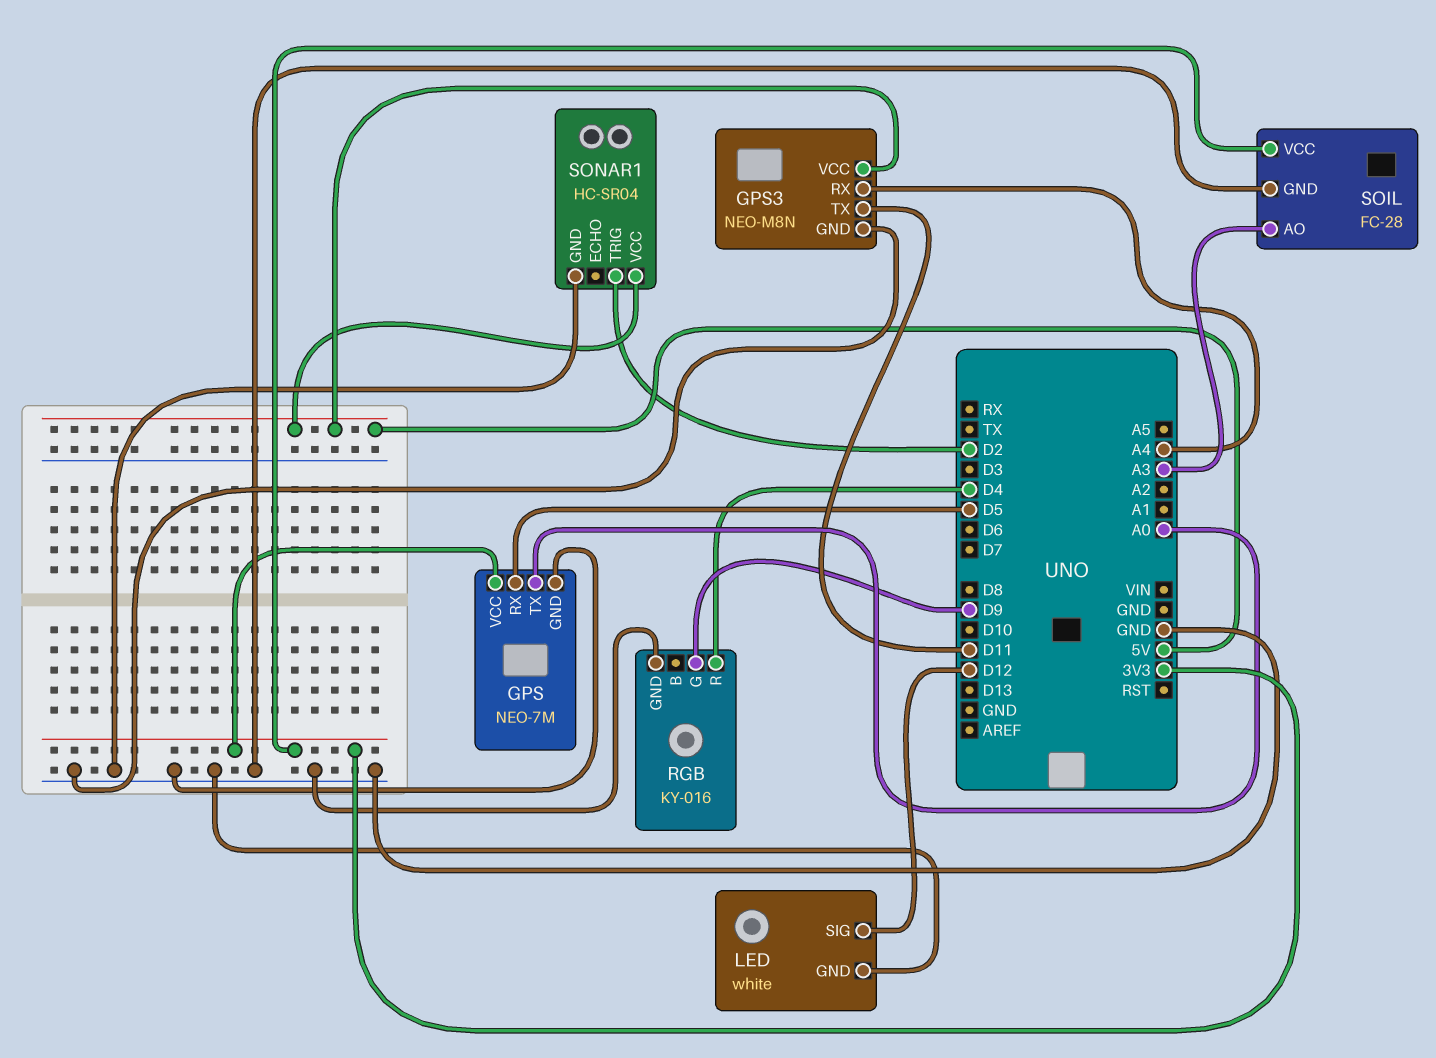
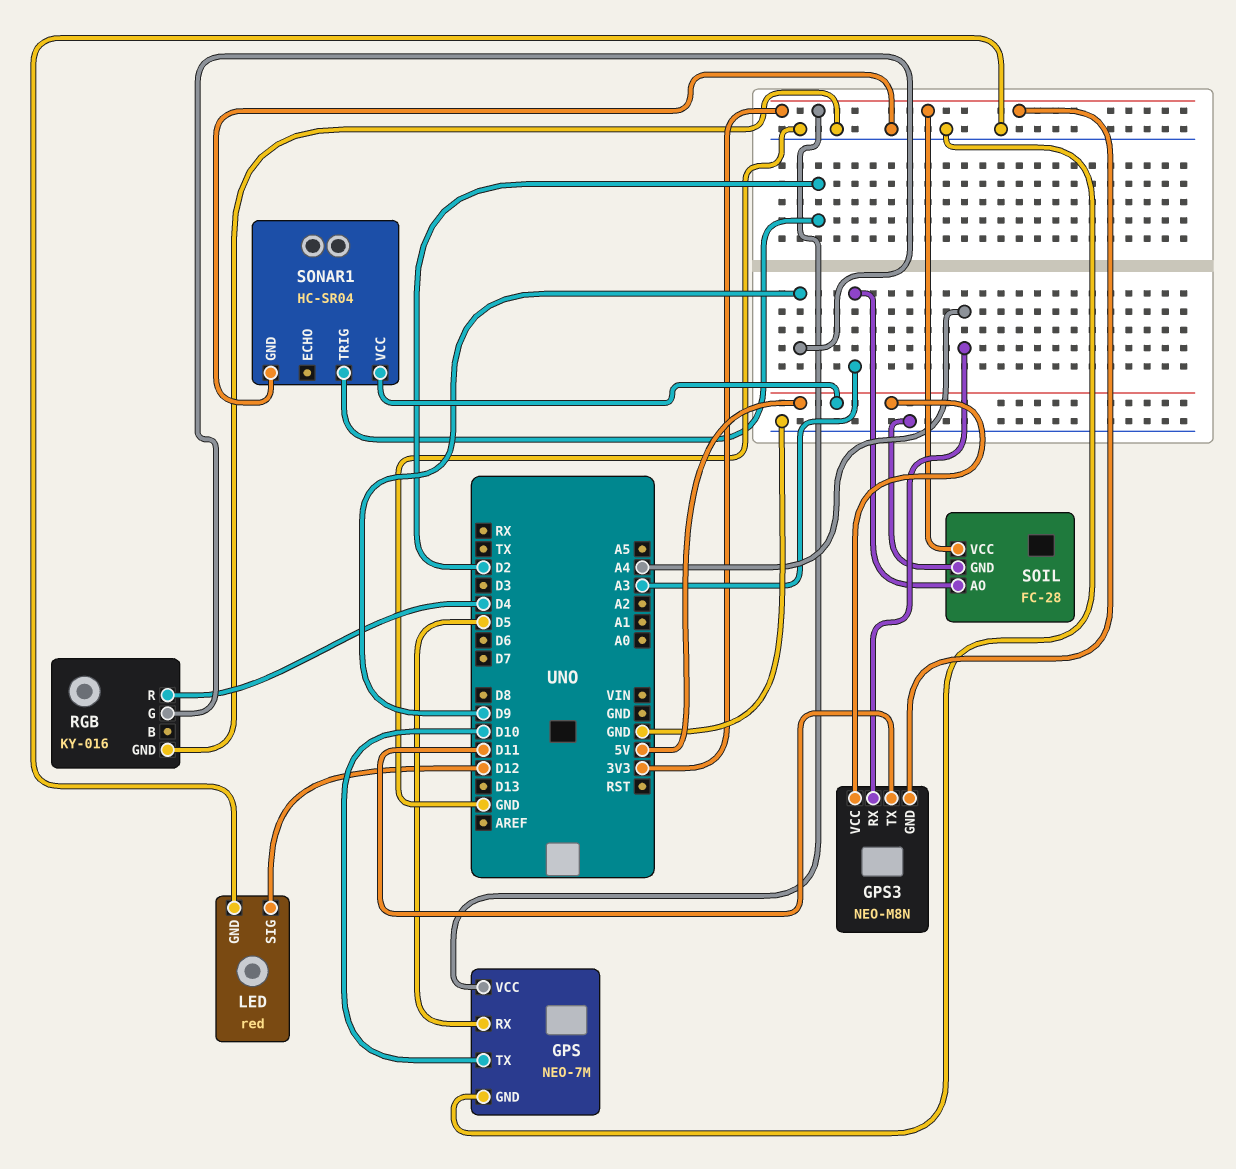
GPS pin TX: A0 -> D10
GPS3 pin GND: GND -> 3V3
LED: white -> red

